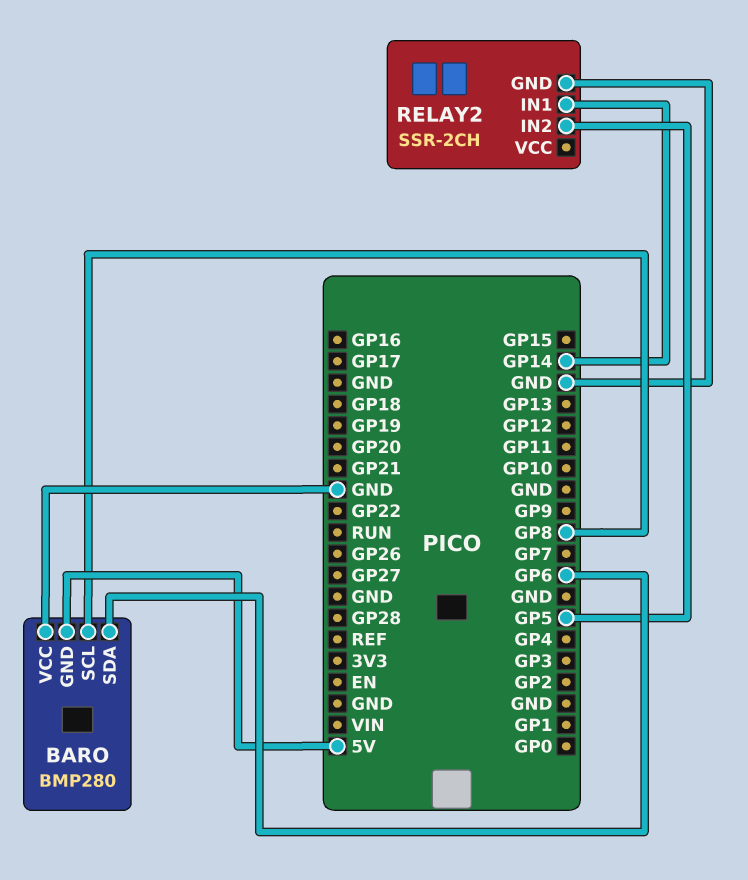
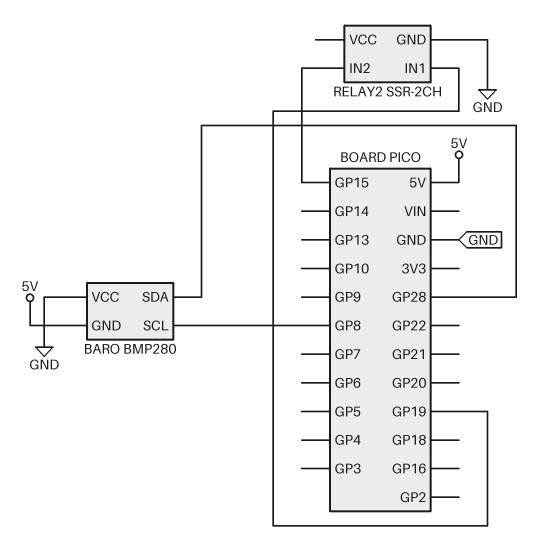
BARO pin SDA: GP6 -> GP28
RELAY2 pin IN1: GP14 -> GP19
RELAY2 pin IN2: GP5 -> GP15

